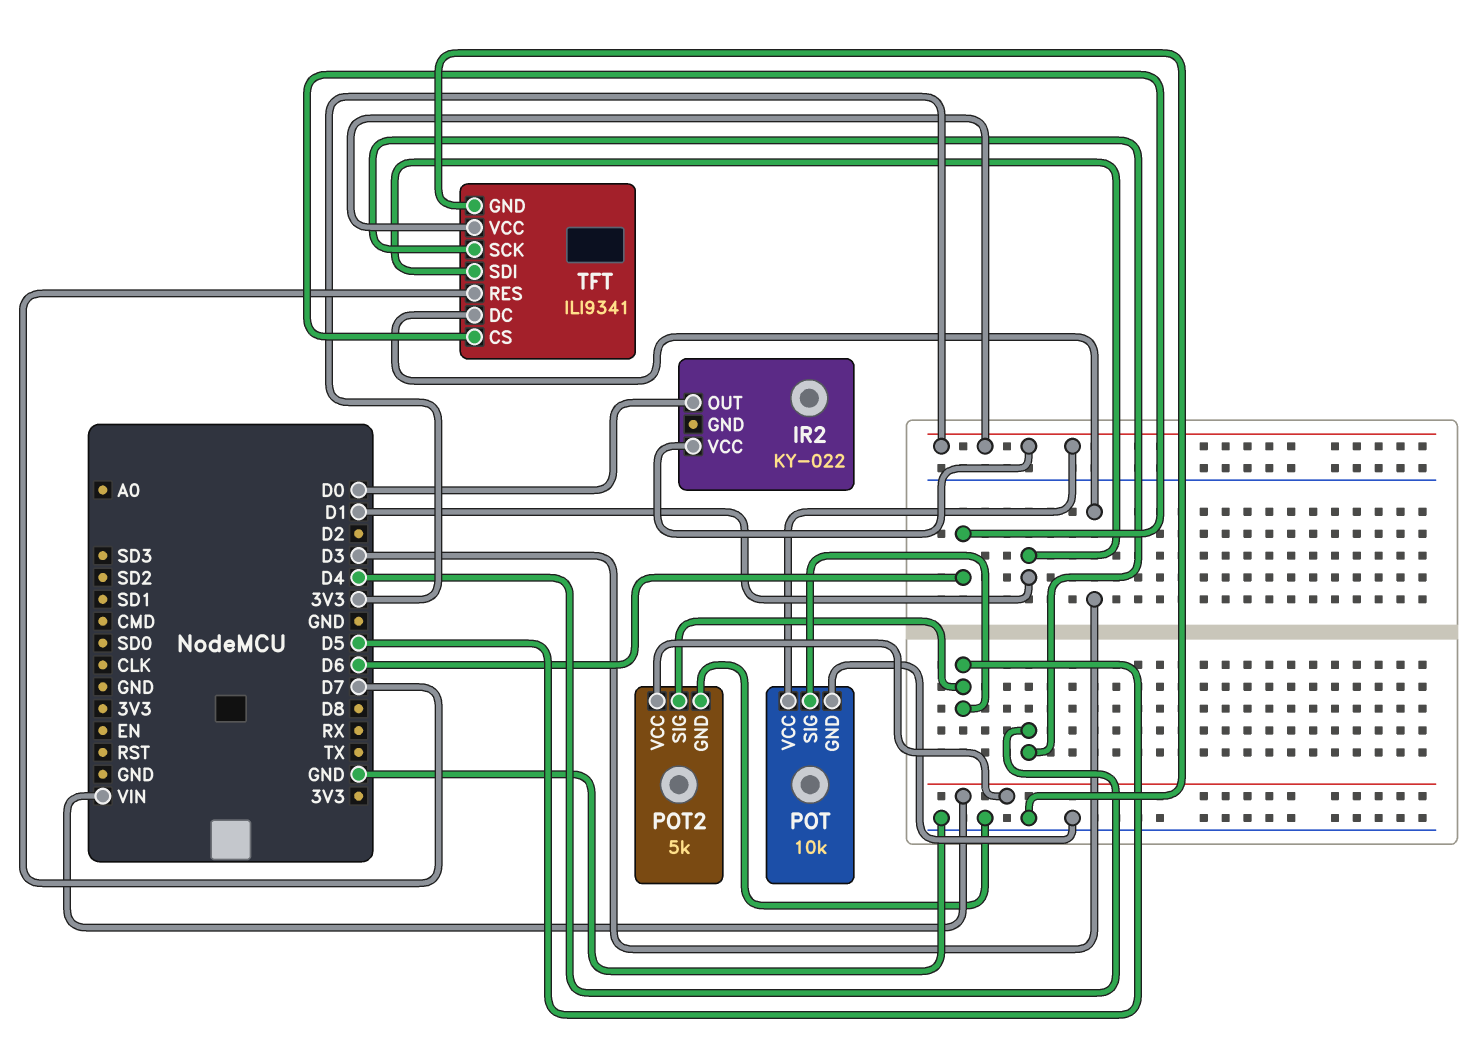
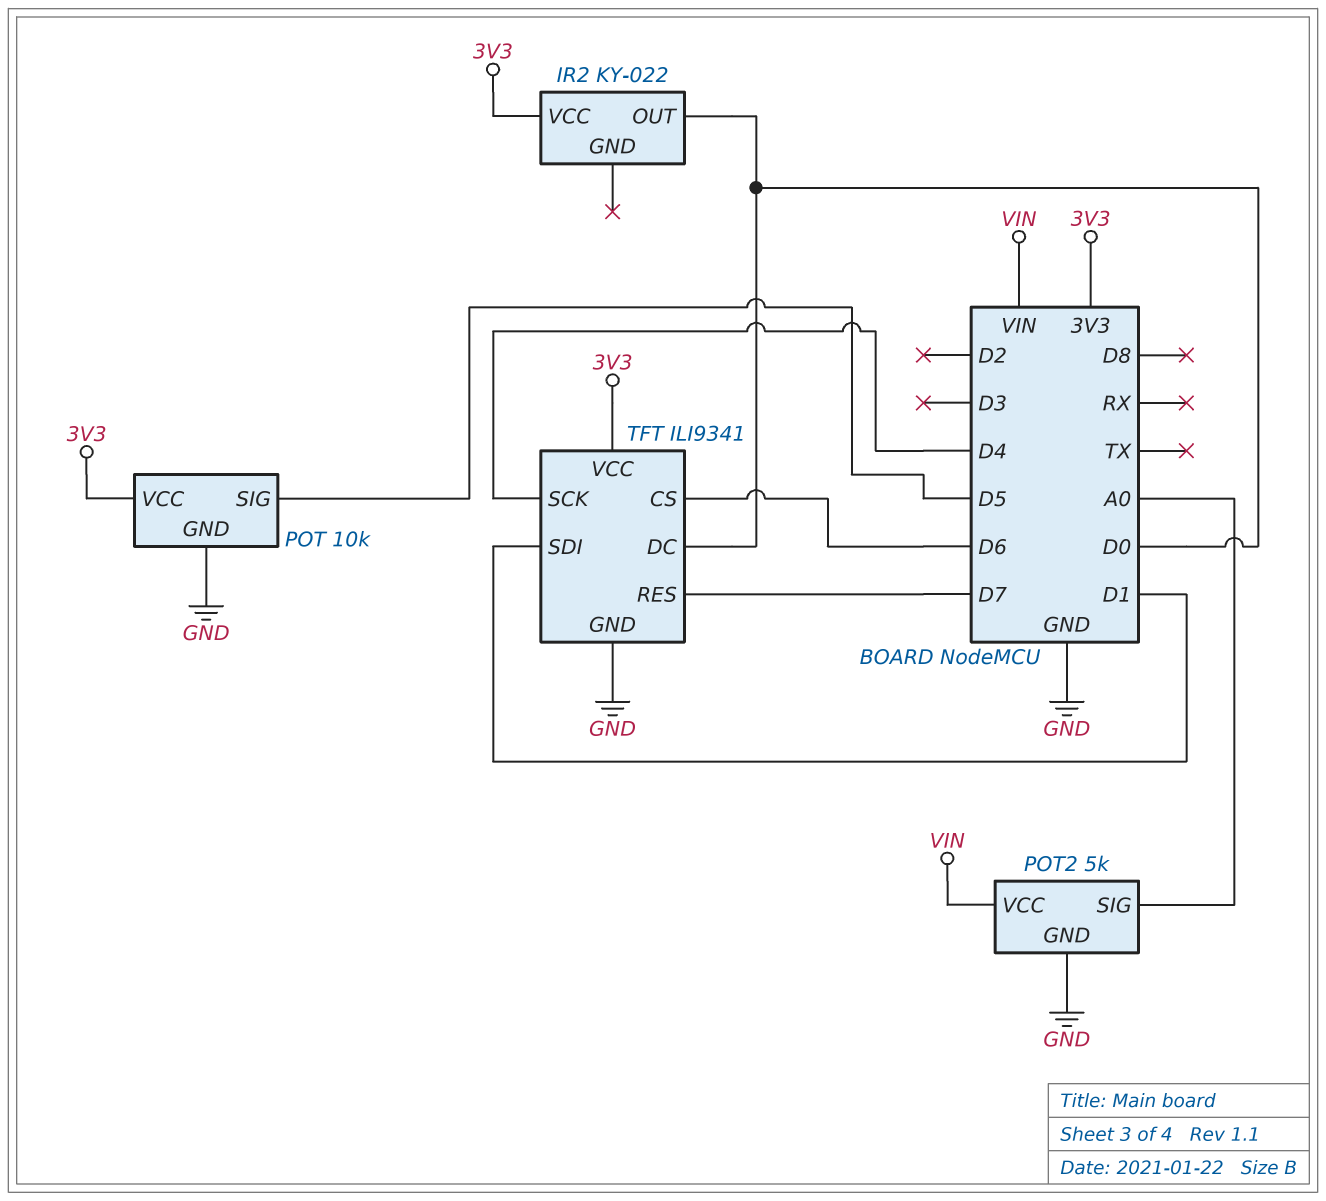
POT2 pin SIG: D5 -> A0
TFT pin DC: D3 -> D0

